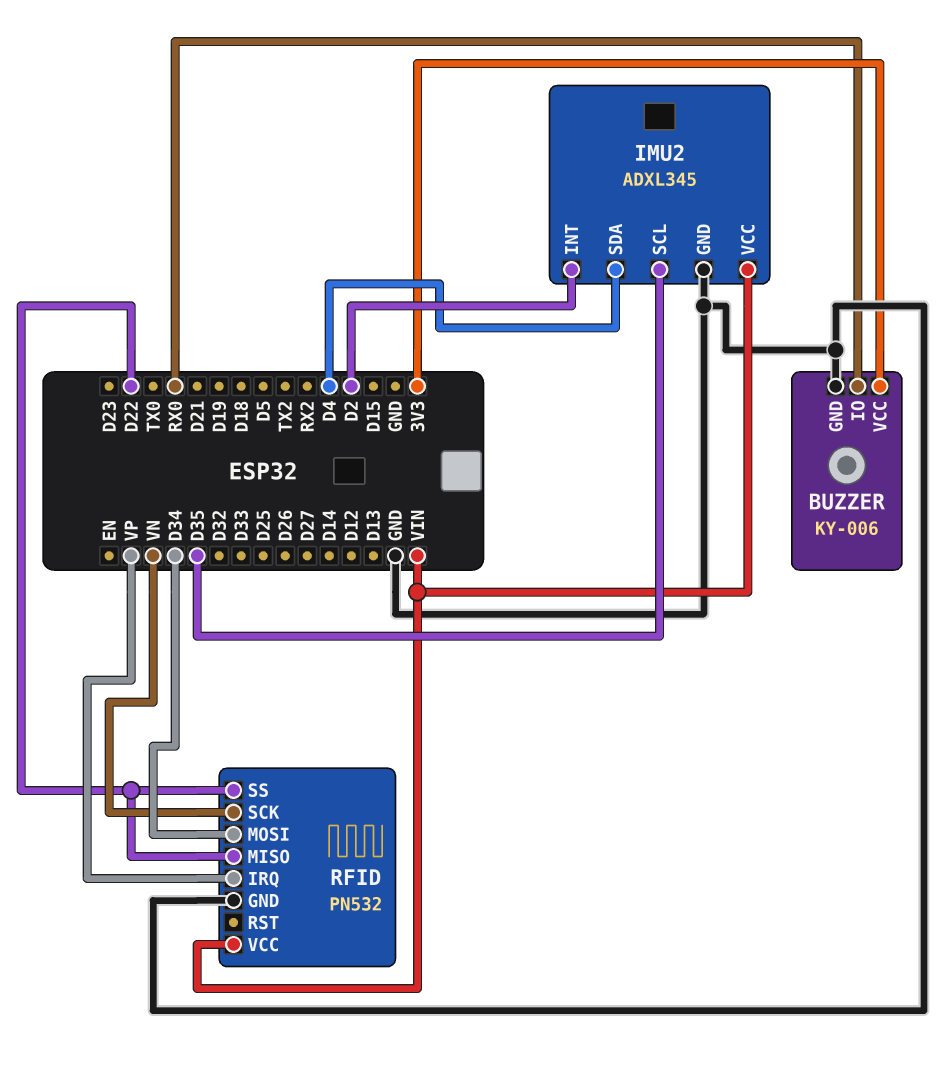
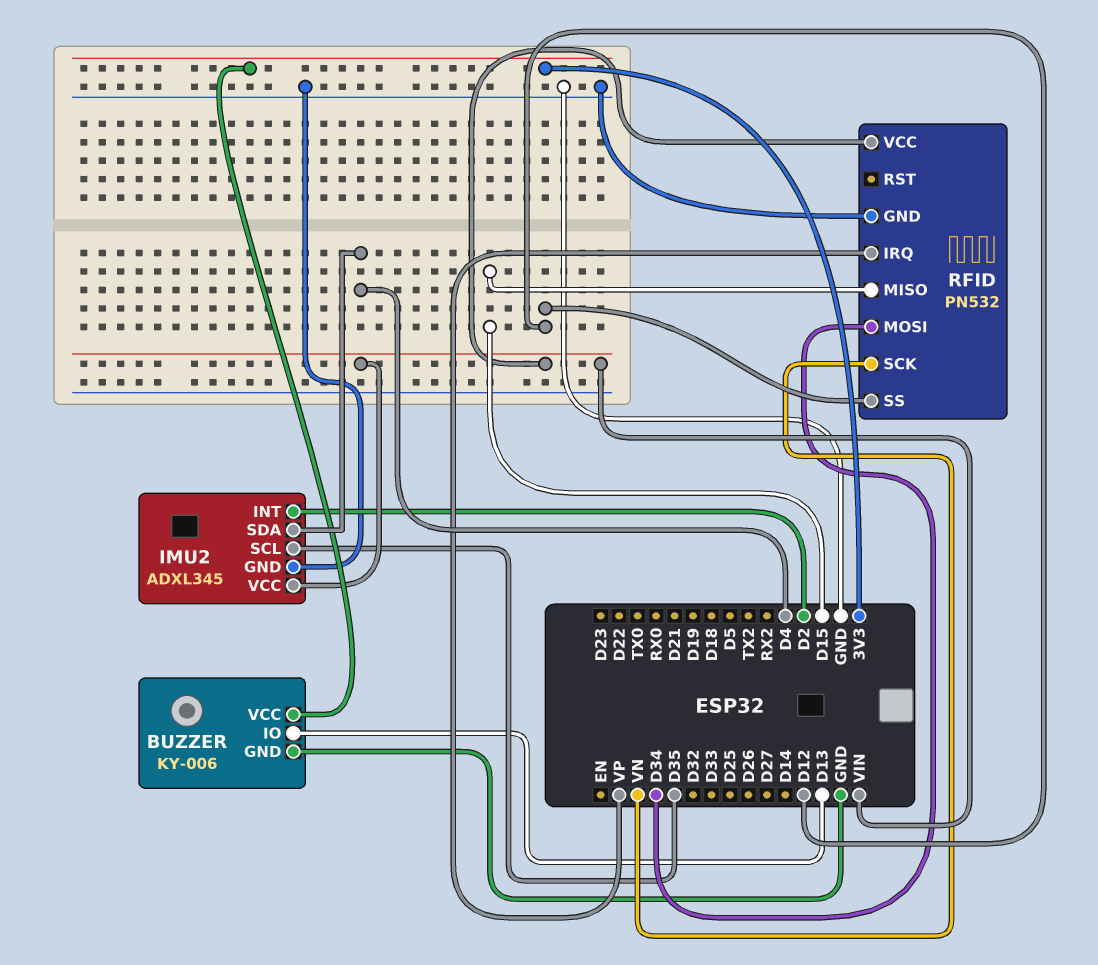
BUZZER pin IO: RX0 -> D13
RFID pin MISO: D22 -> D15
RFID pin SS: D22 -> D12

